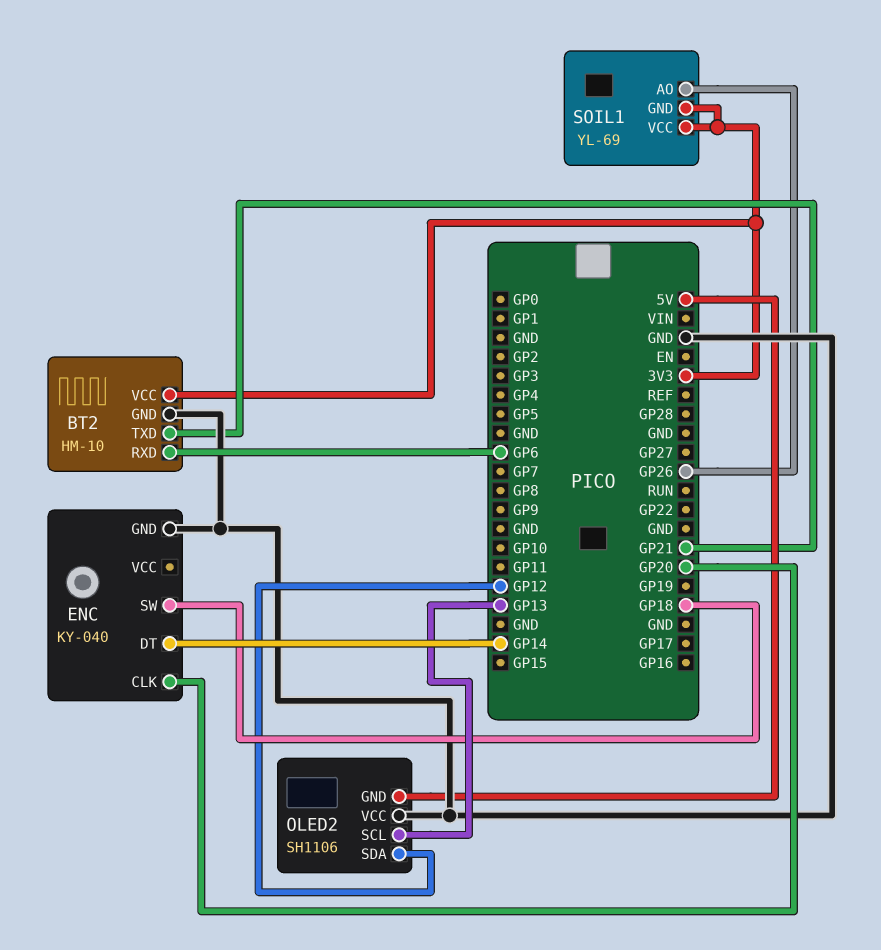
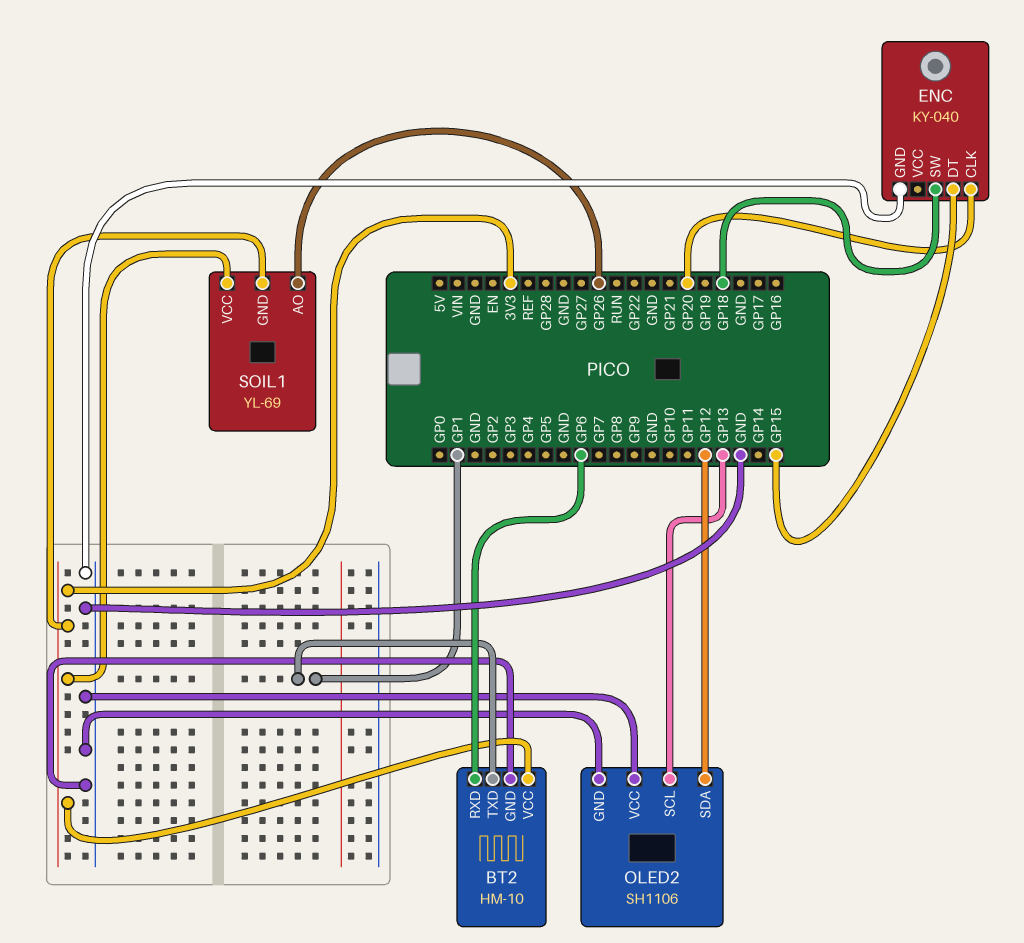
BT2 pin TXD: GP21 -> GP1
ENC pin DT: GP14 -> GP15
OLED2 pin GND: 5V -> GND

